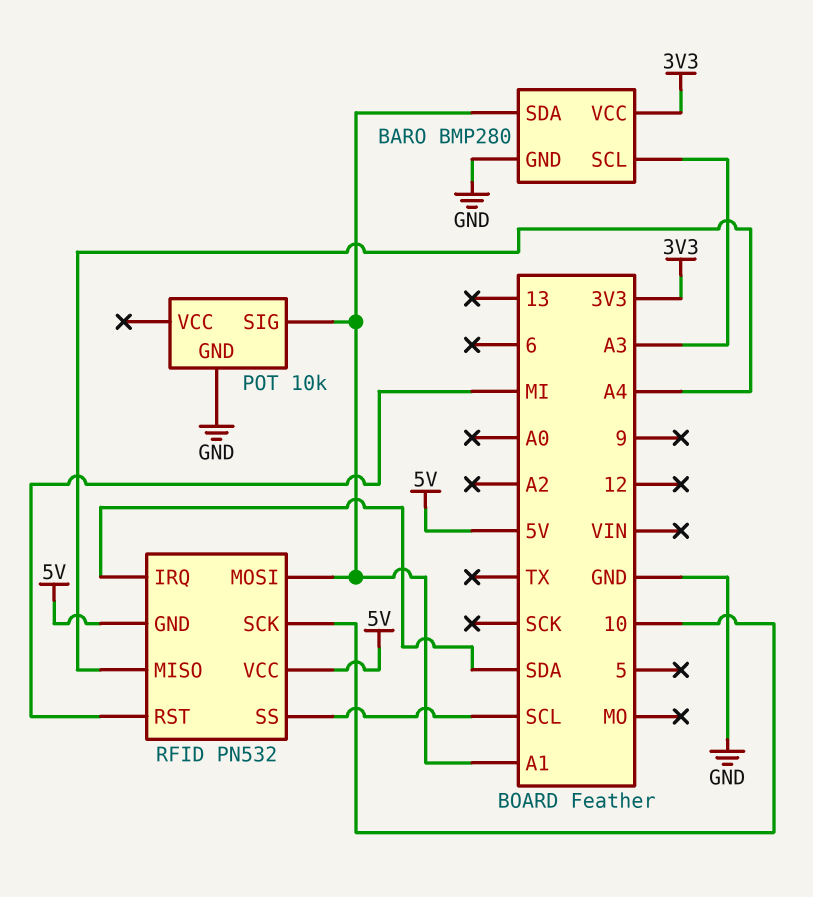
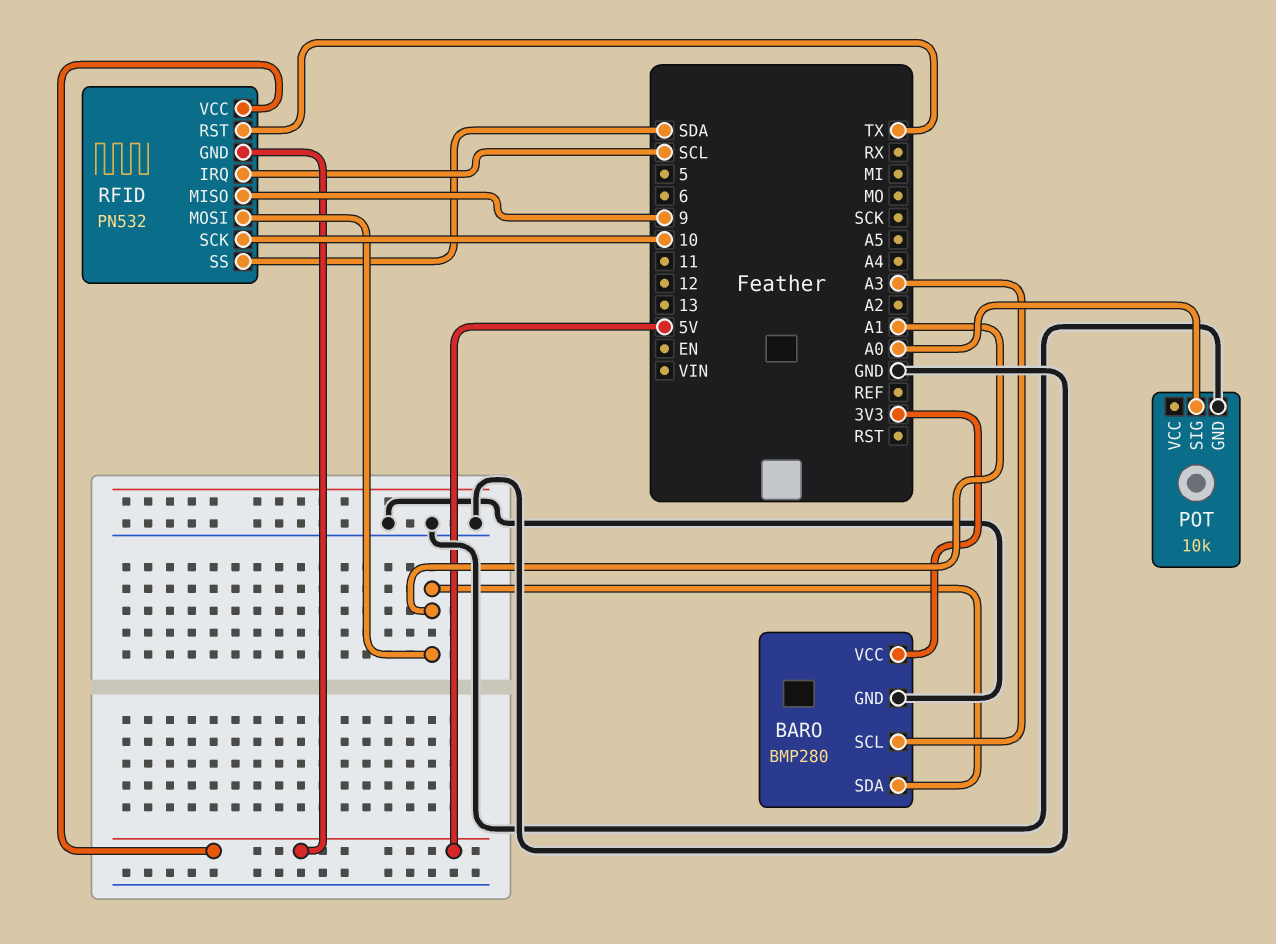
POT pin SIG: A1 -> A0
RFID pin IRQ: SDA -> SCL
RFID pin MISO: A4 -> 9
RFID pin RST: MI -> TX
RFID pin SS: SCL -> SDA

